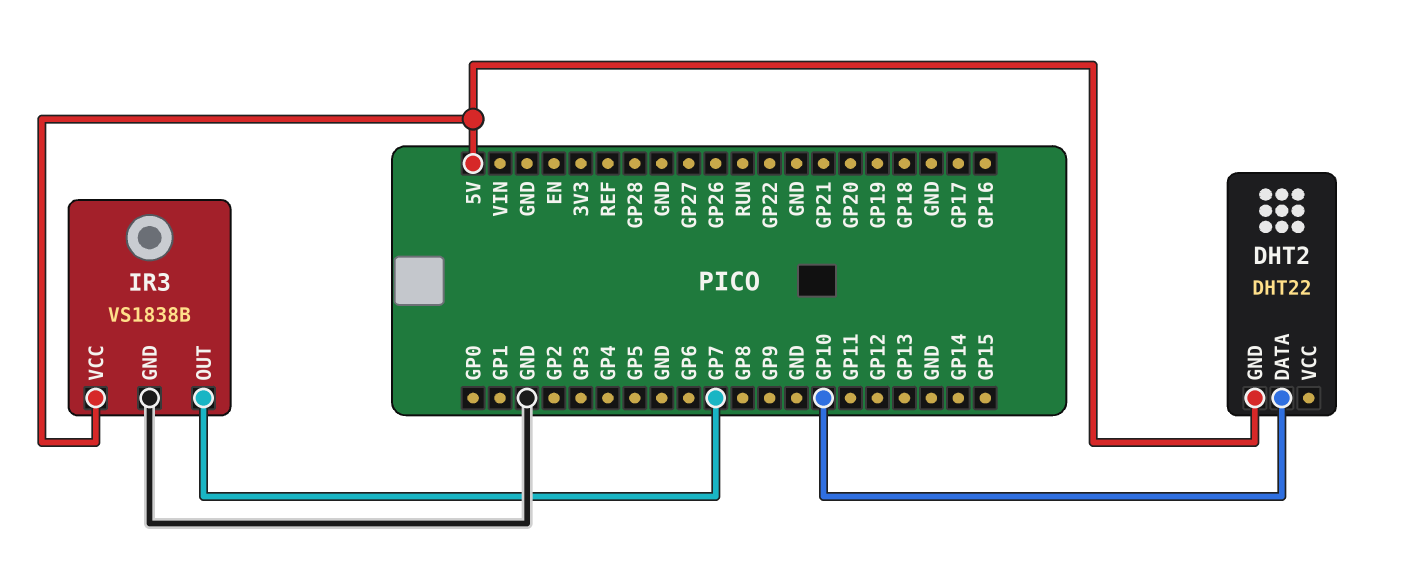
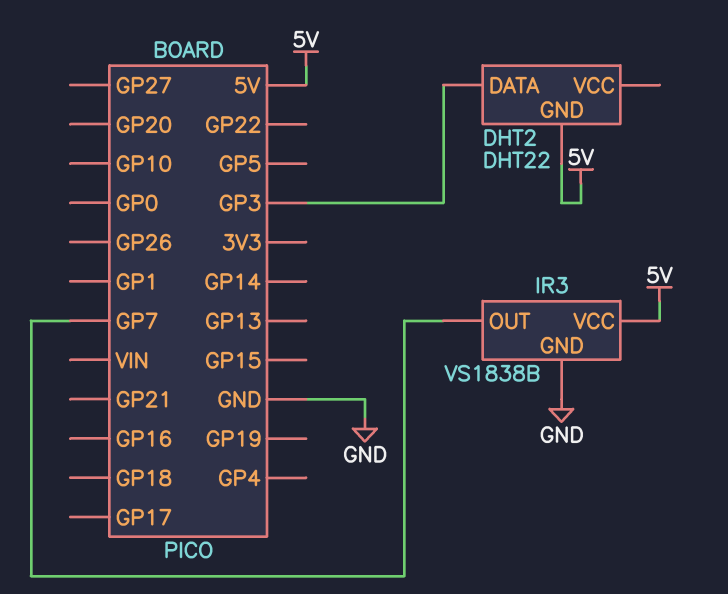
DHT2 pin DATA: GP10 -> GP3

